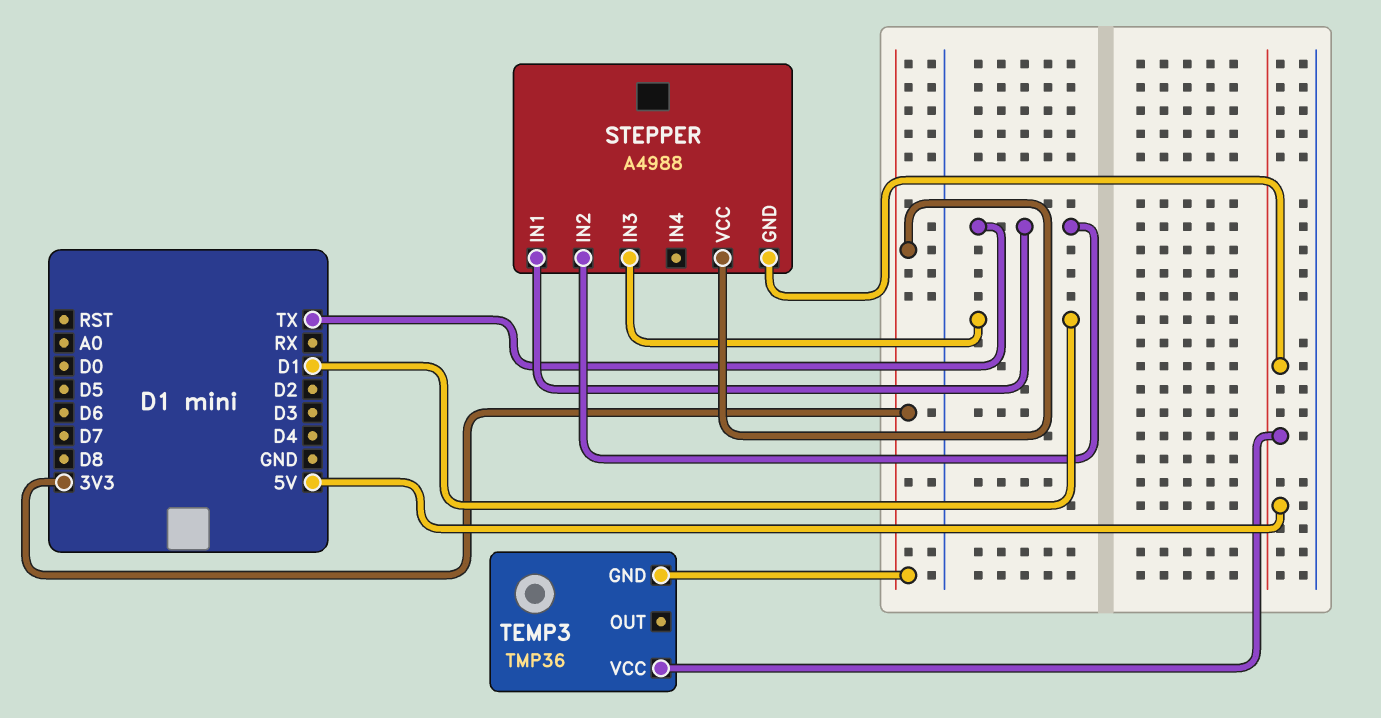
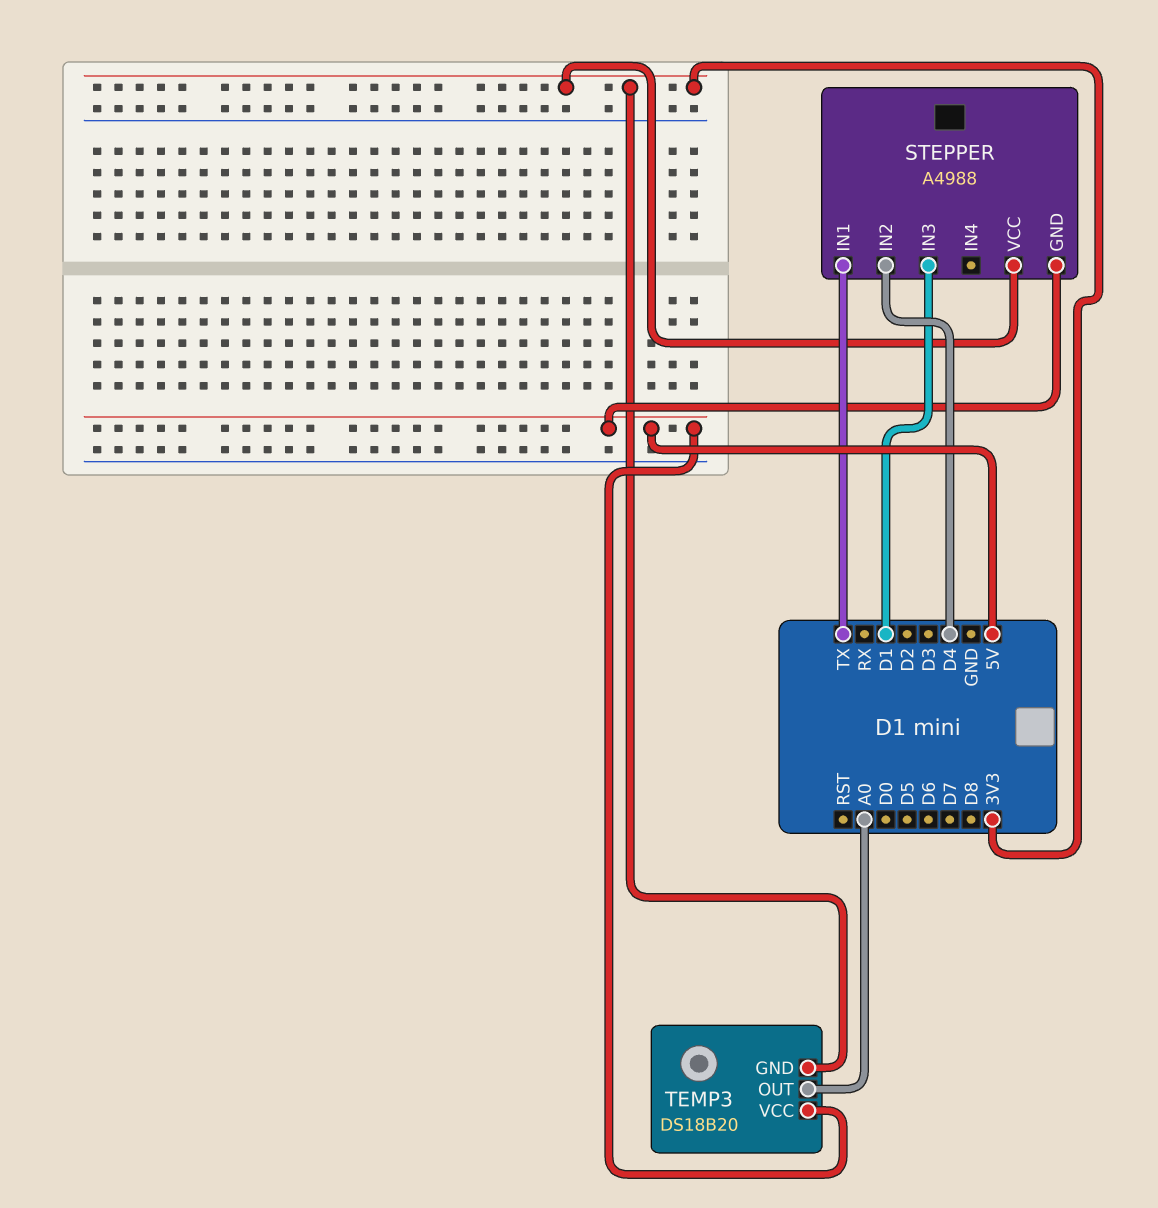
STEPPER pin IN2: TX -> D4
TEMP3: TMP36 -> DS18B20
TEMP3 pin OUT: none -> A0

